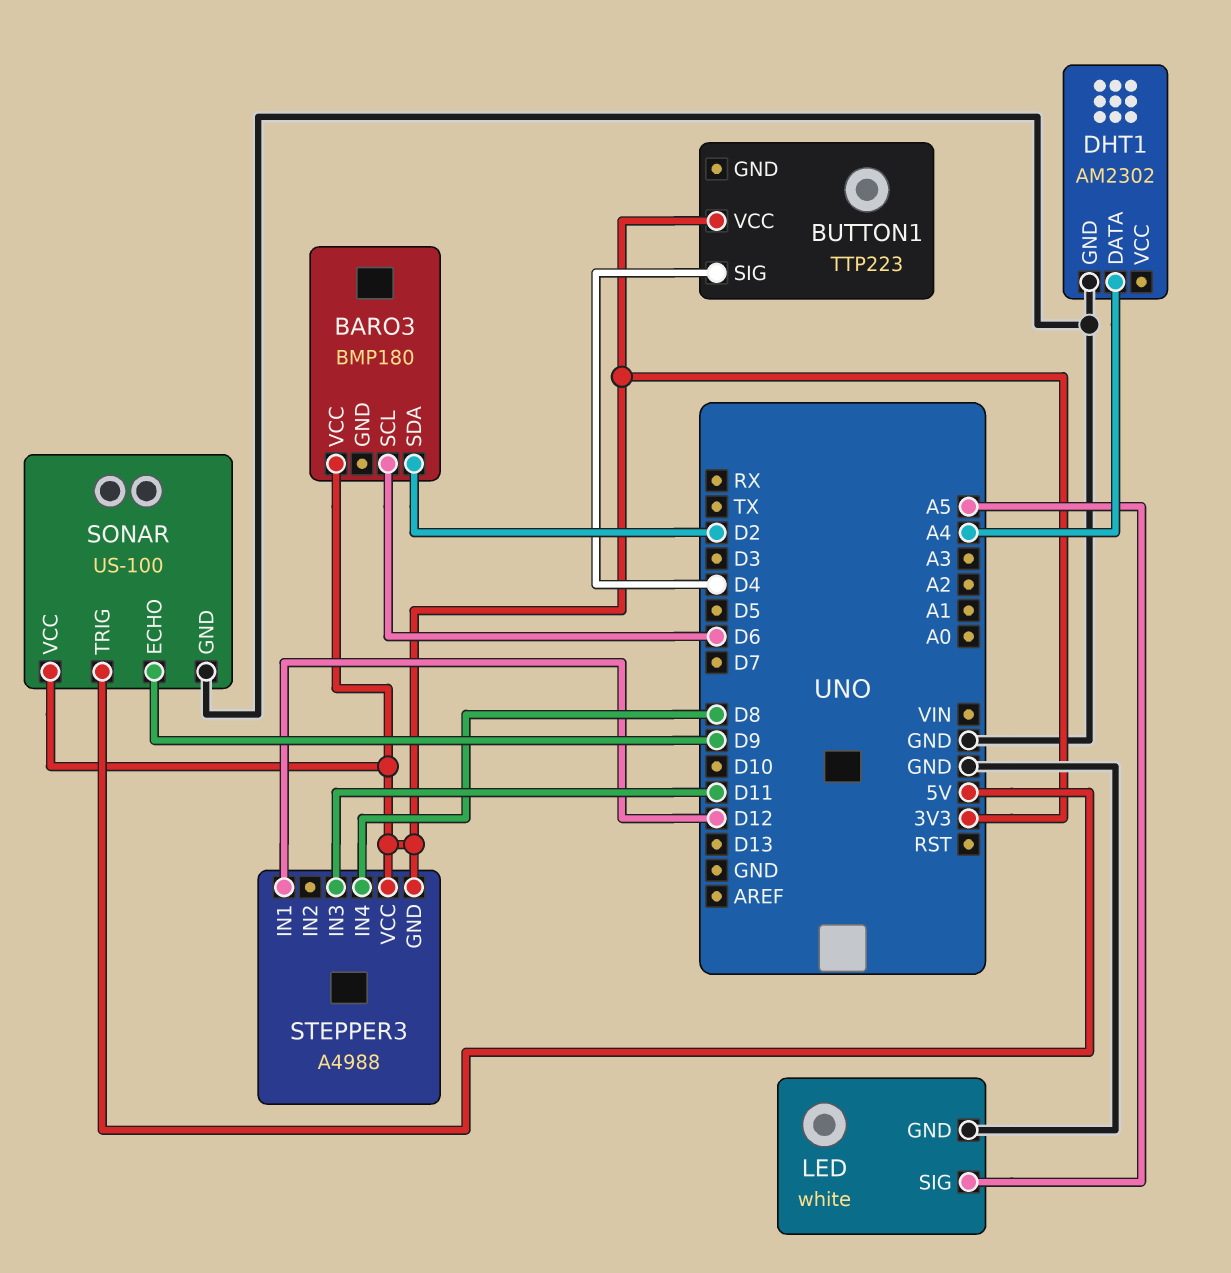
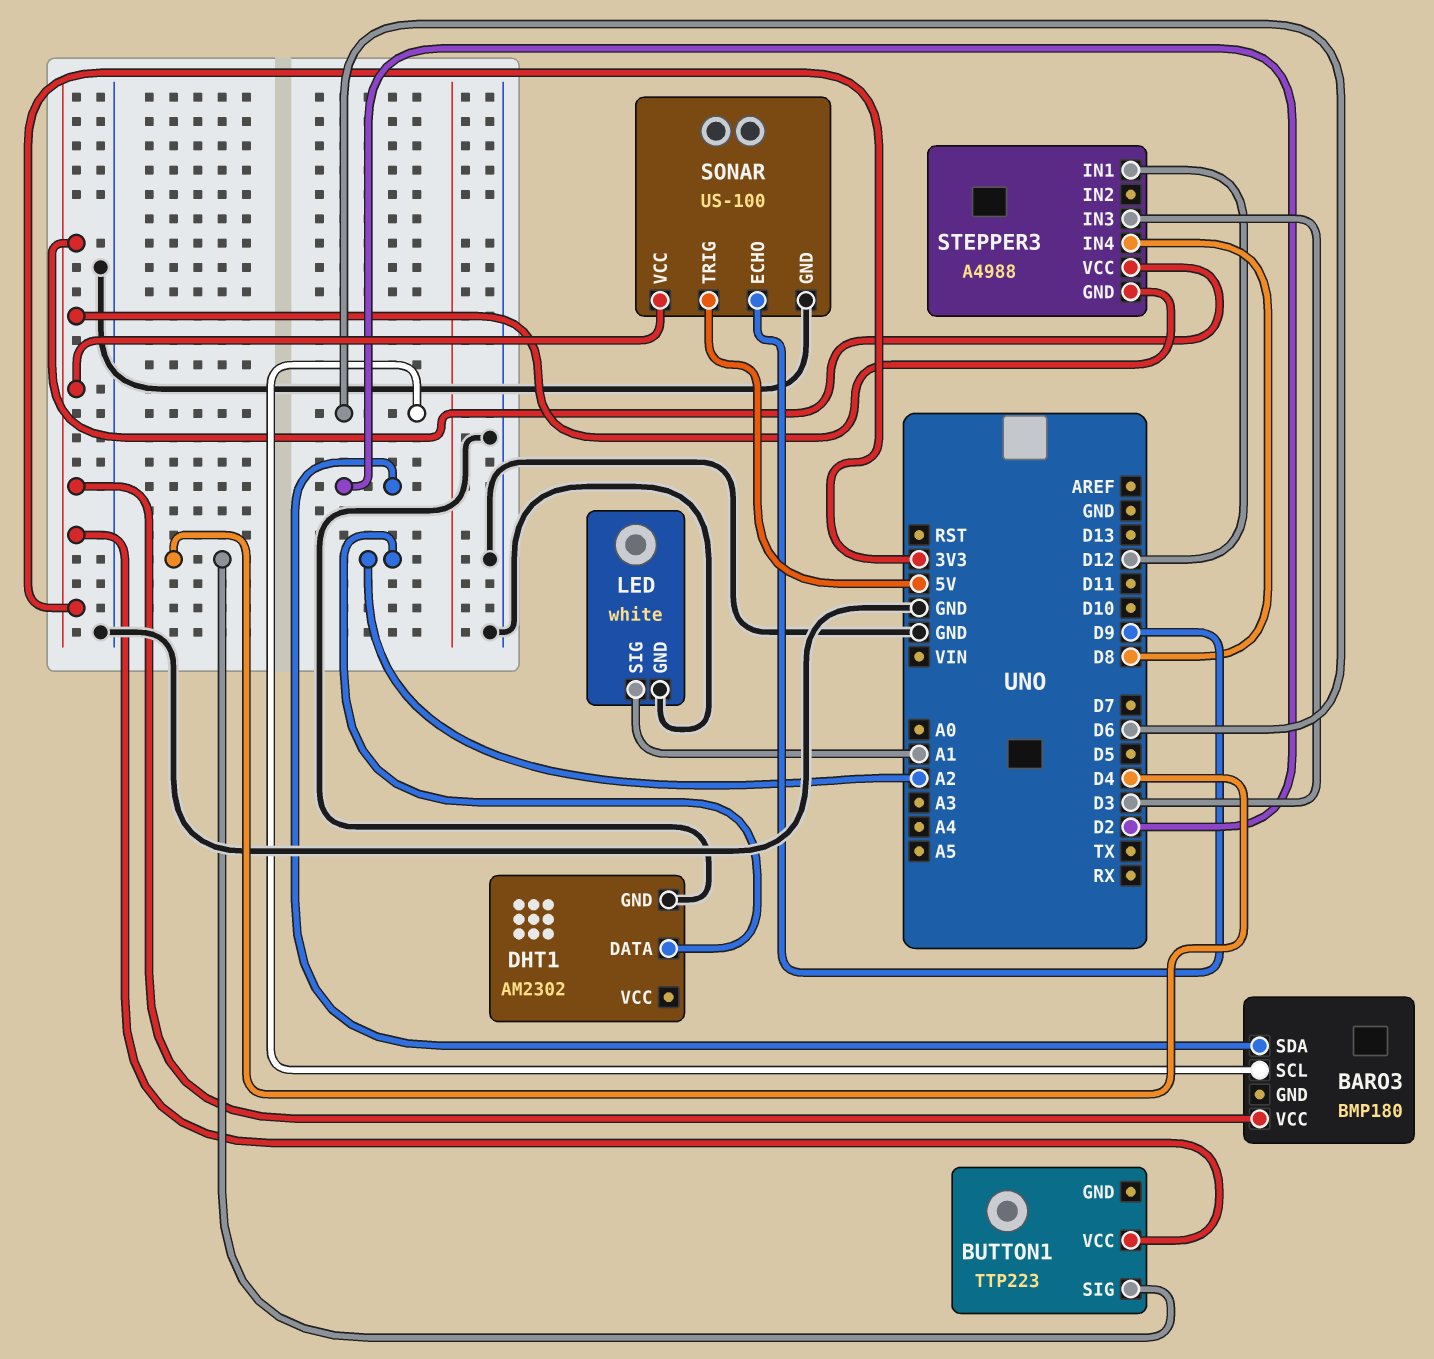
DHT1 pin DATA: A4 -> A2
LED pin SIG: A5 -> A1
STEPPER3 pin IN3: D11 -> D3

